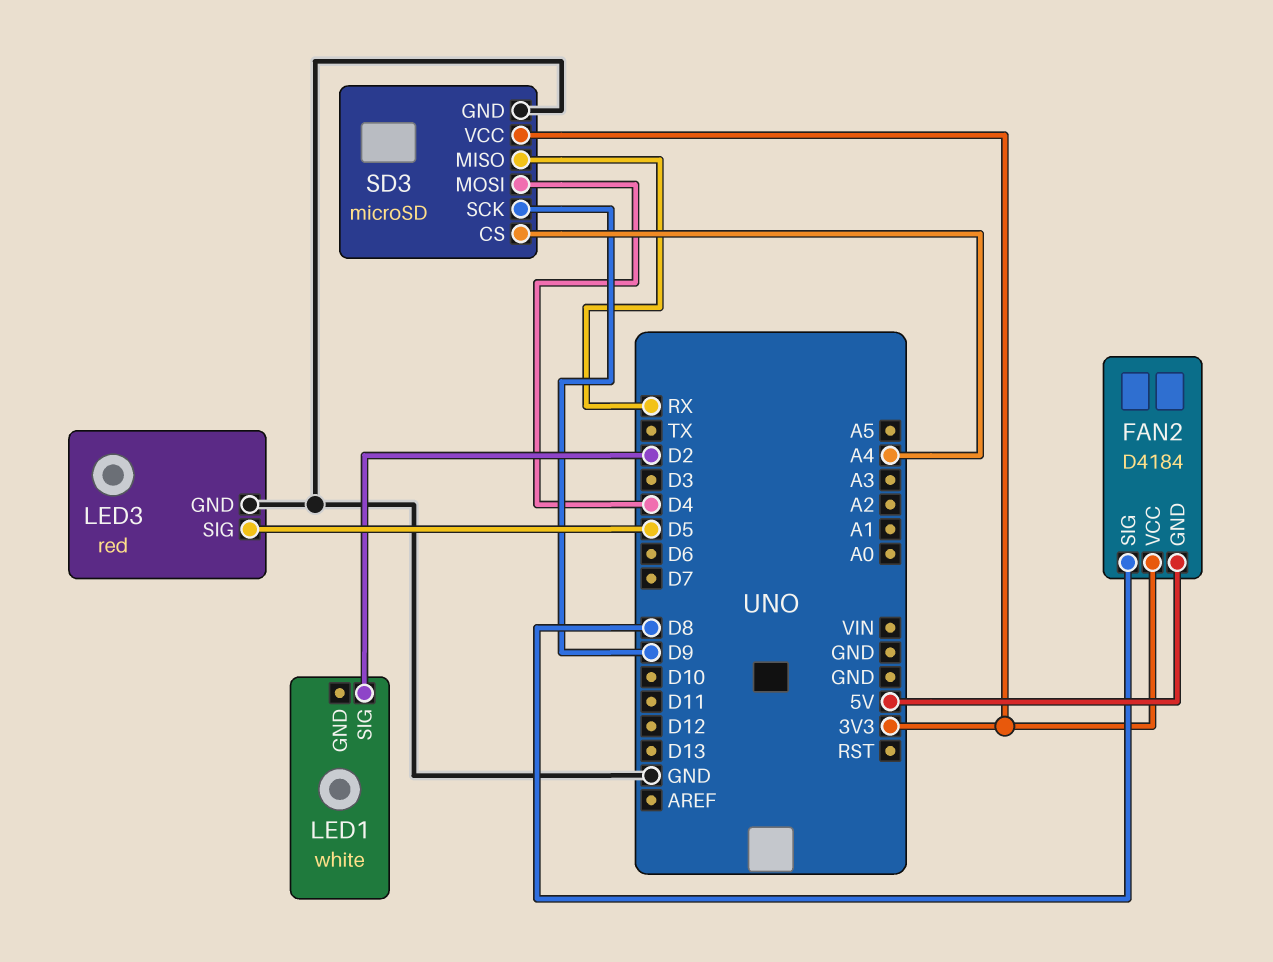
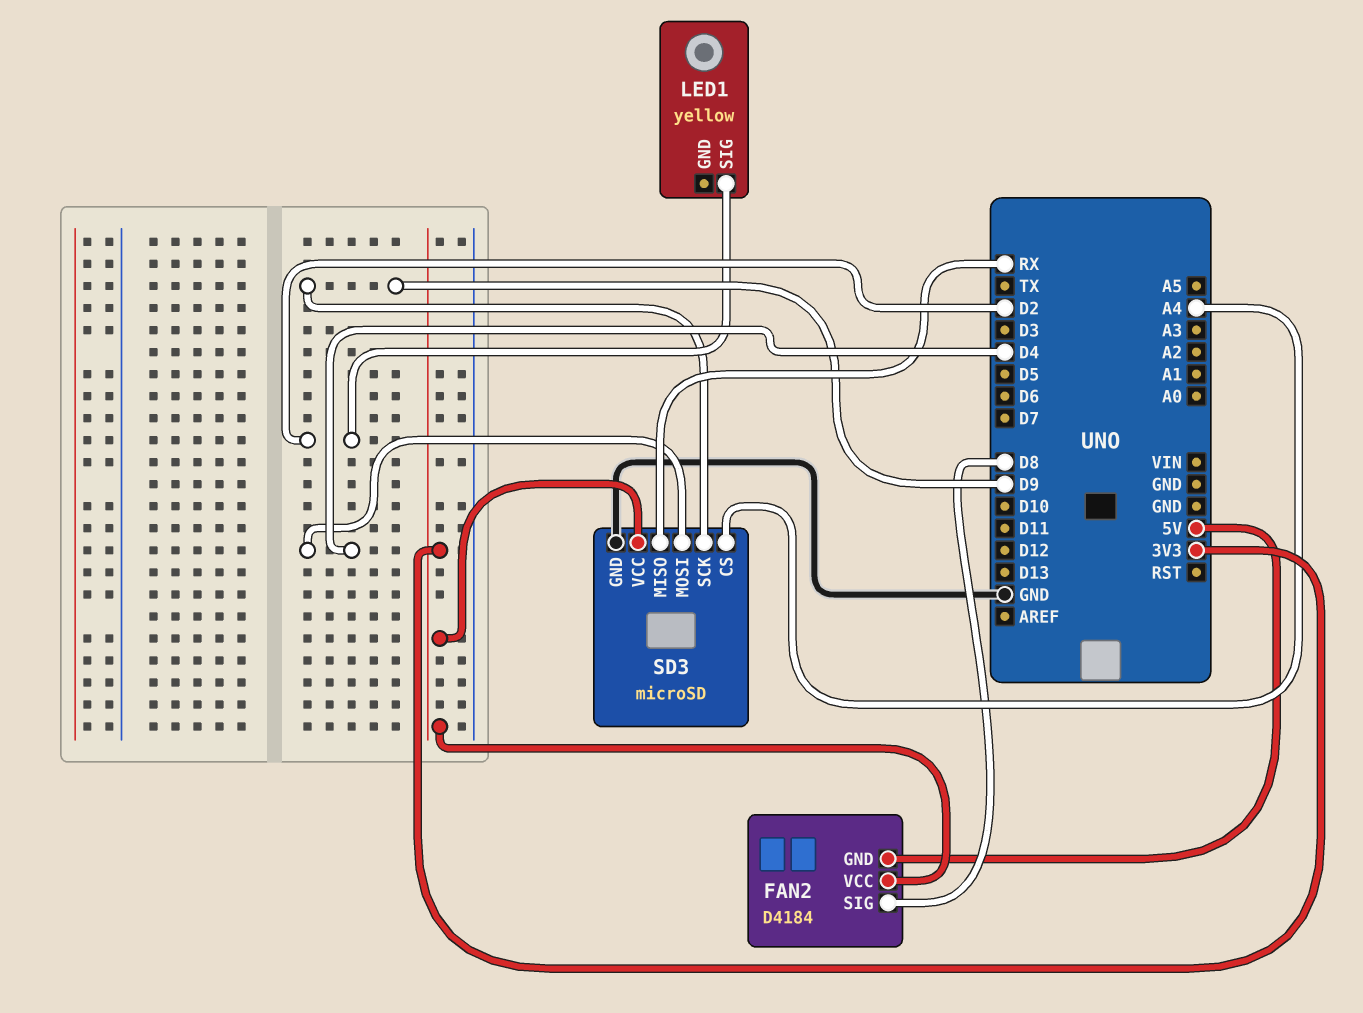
LED1: white -> yellow
LED3: red -> none
LED3 pin GND: GND -> none
LED3 pin SIG: D5 -> none

